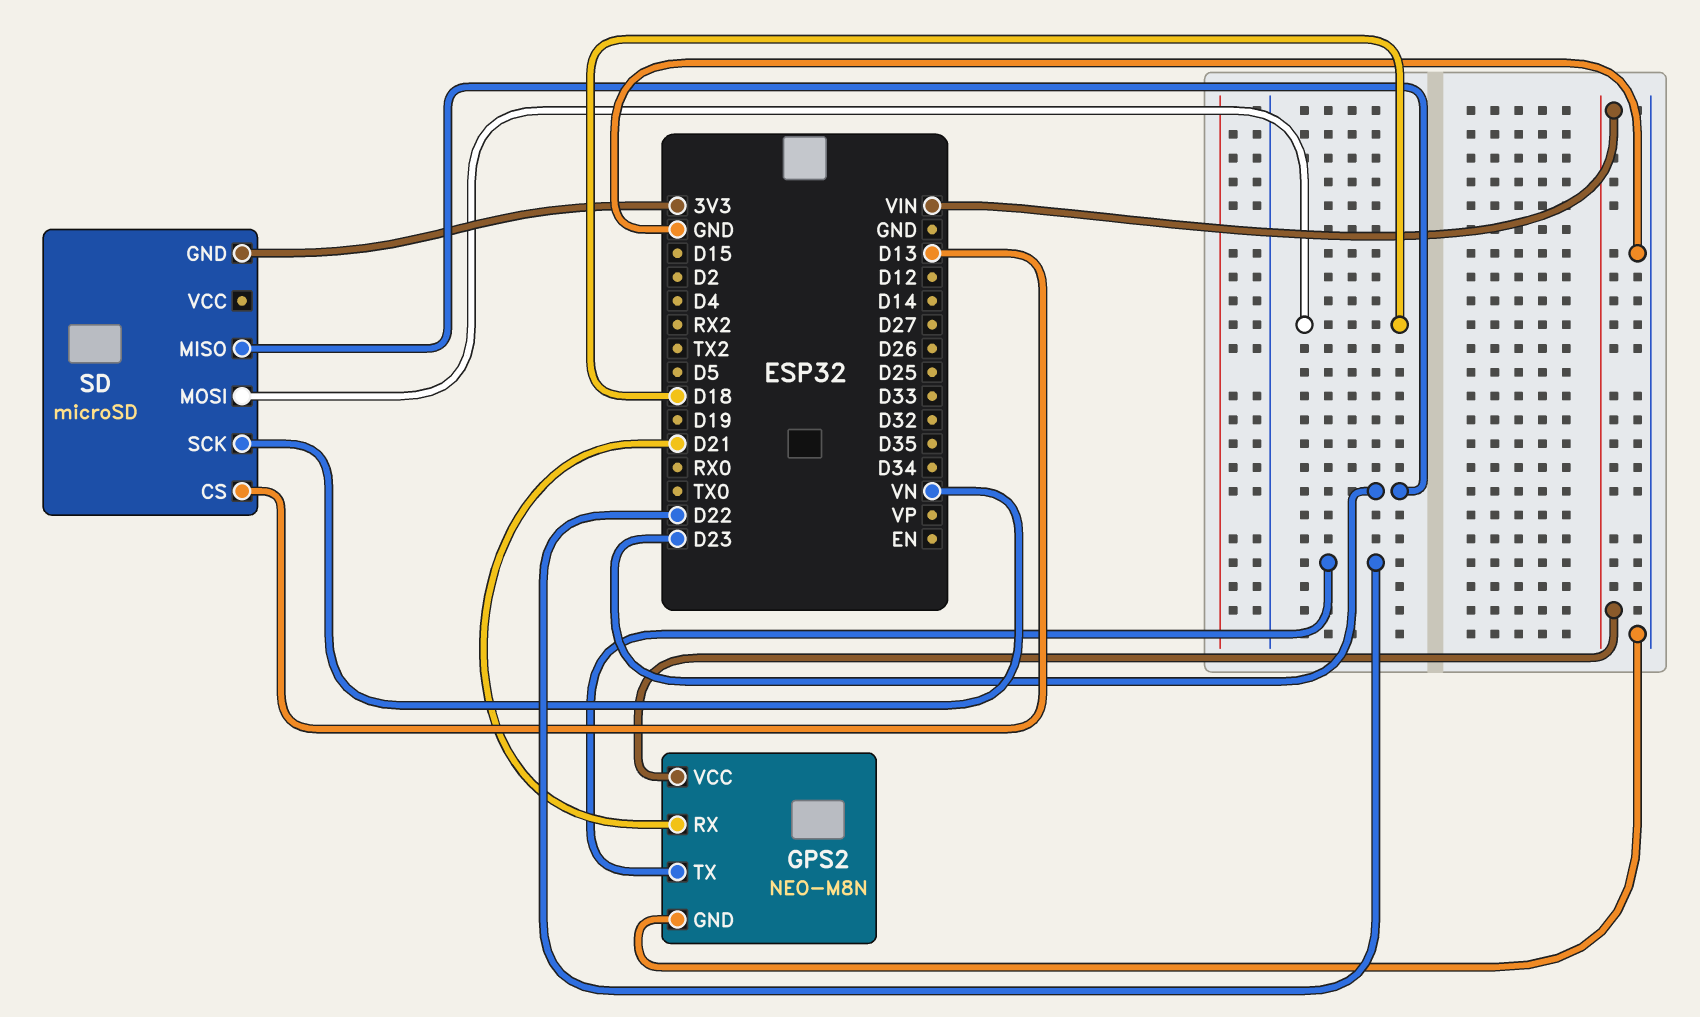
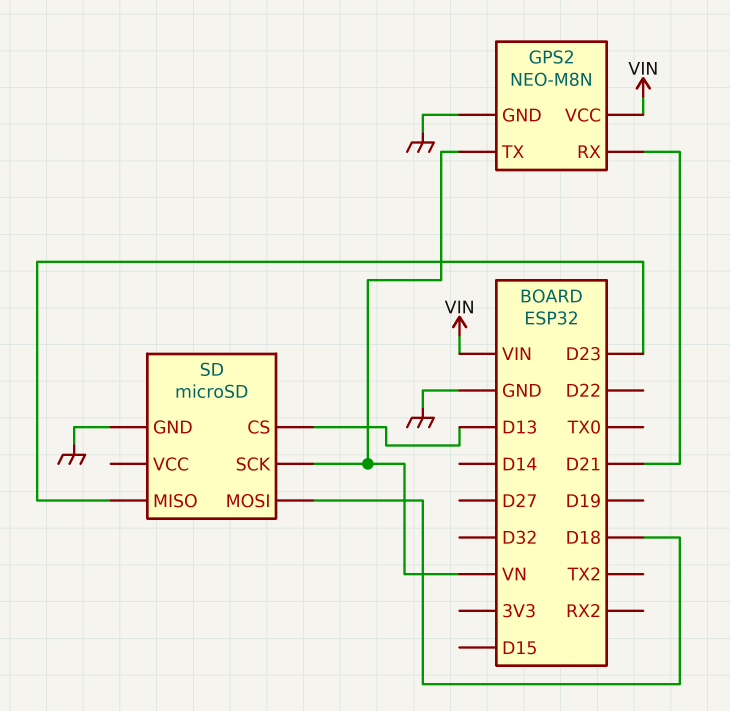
GPS2 pin TX: D22 -> VN
SD pin GND: 3V3 -> GND

